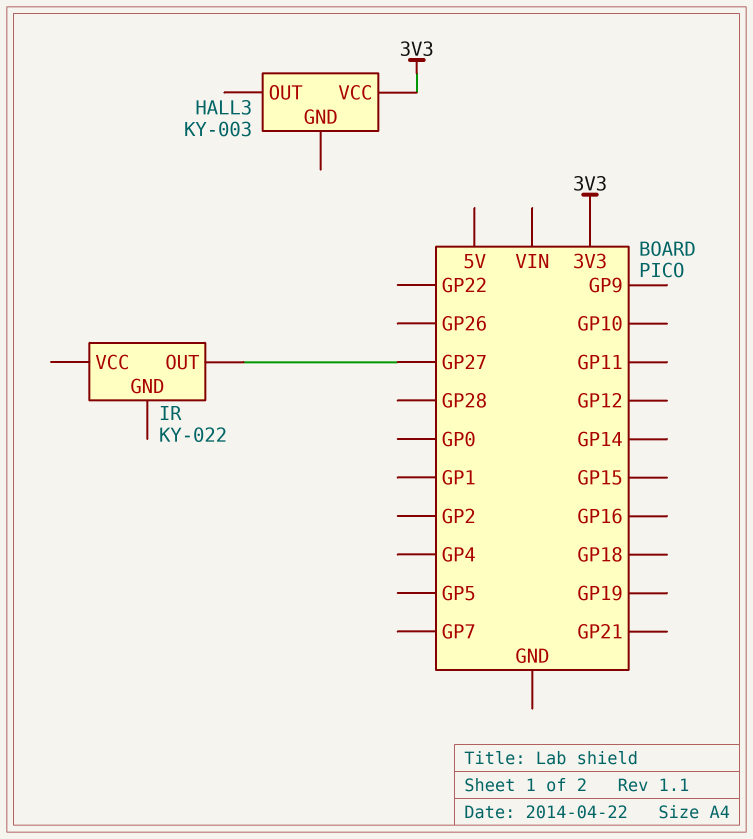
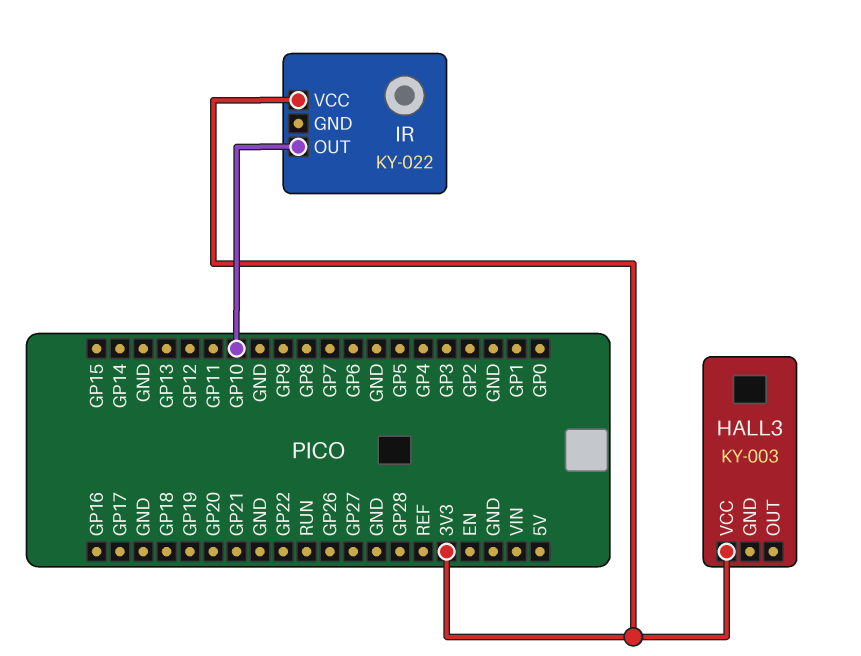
IR pin OUT: GP27 -> GP10
IR pin VCC: none -> 3V3

